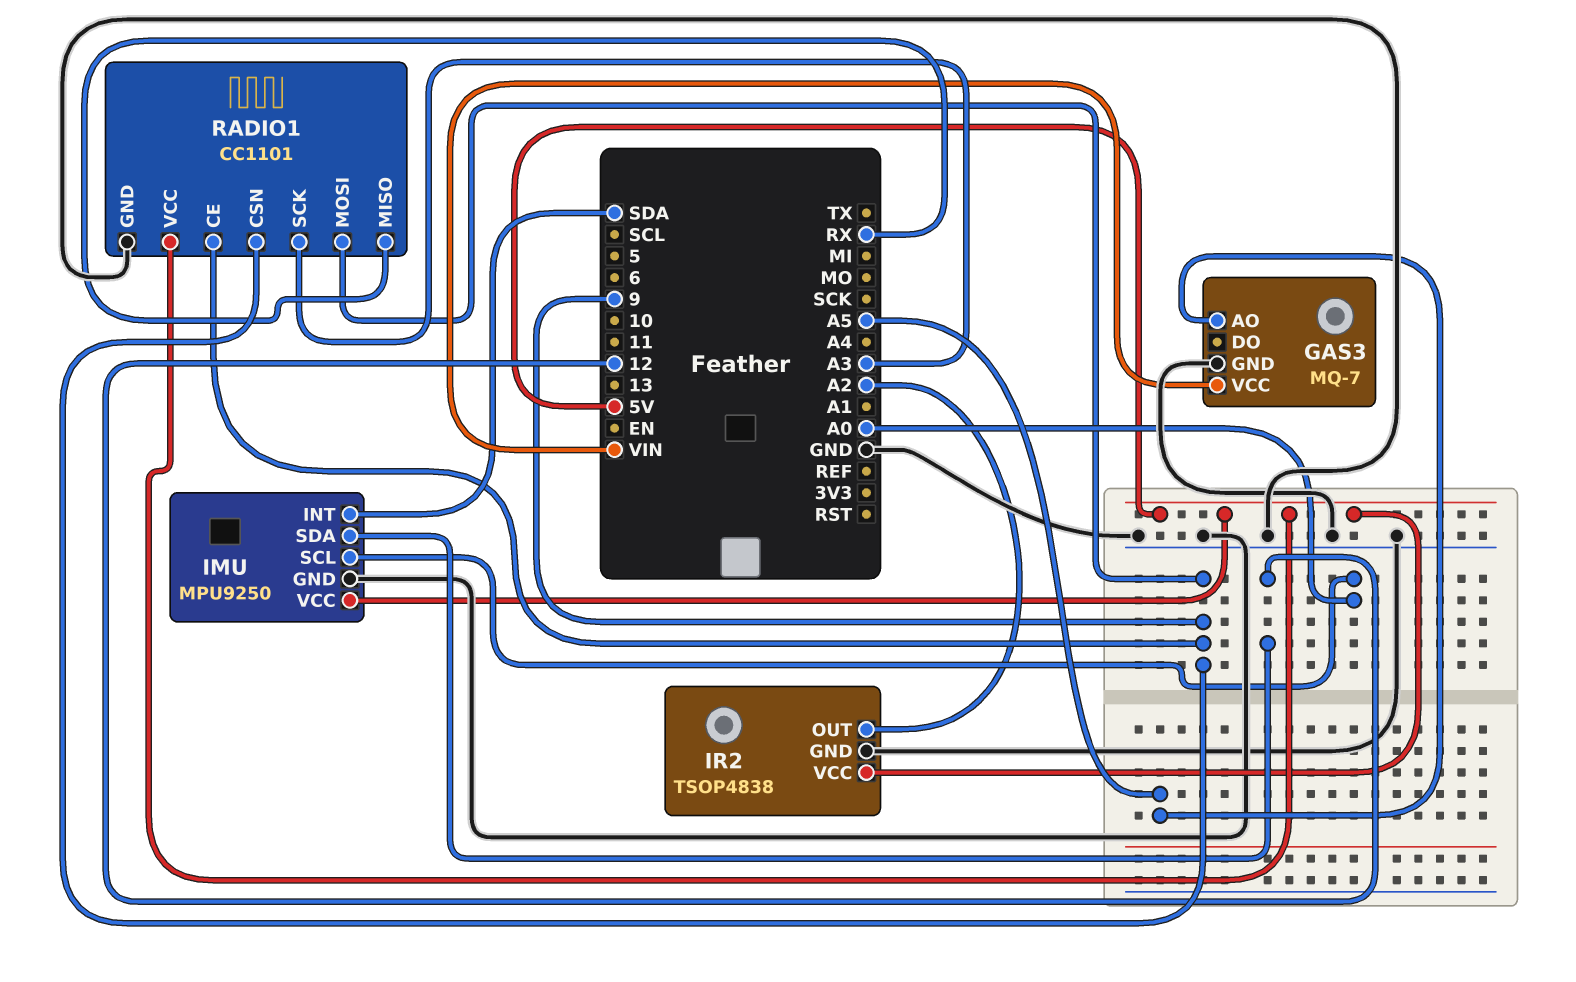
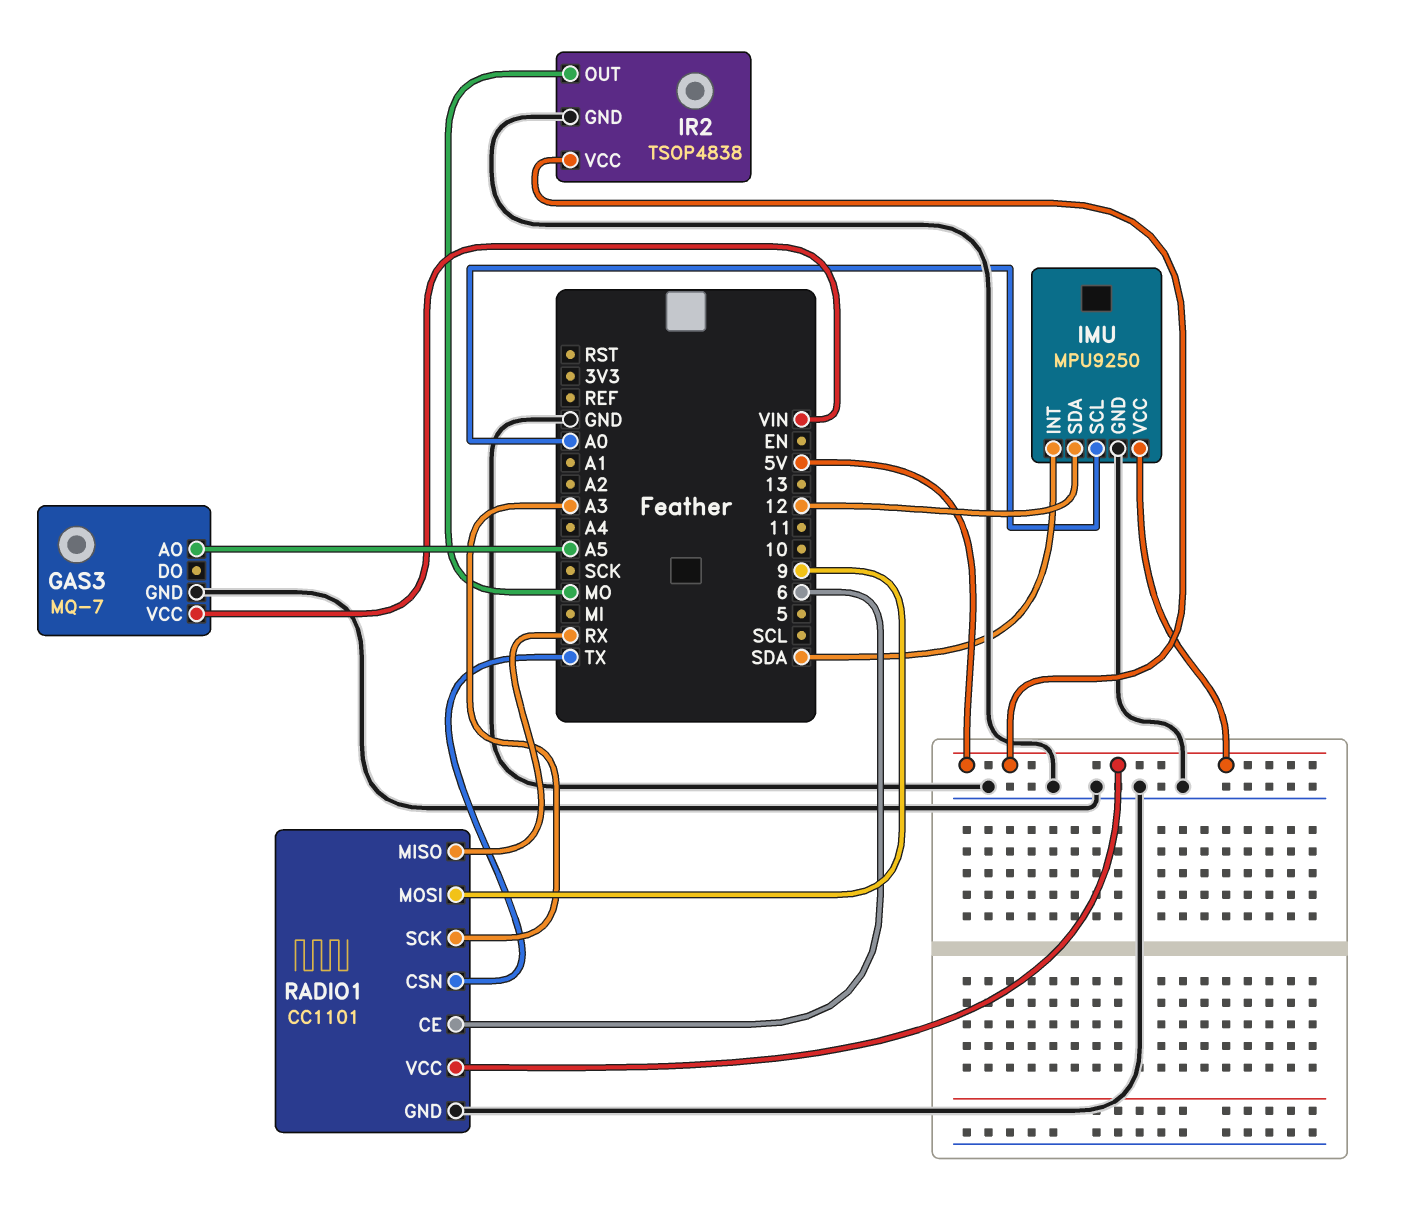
IR2 pin OUT: A2 -> MO
RADIO1 pin CE: 9 -> 6
RADIO1 pin CSN: 9 -> TX

